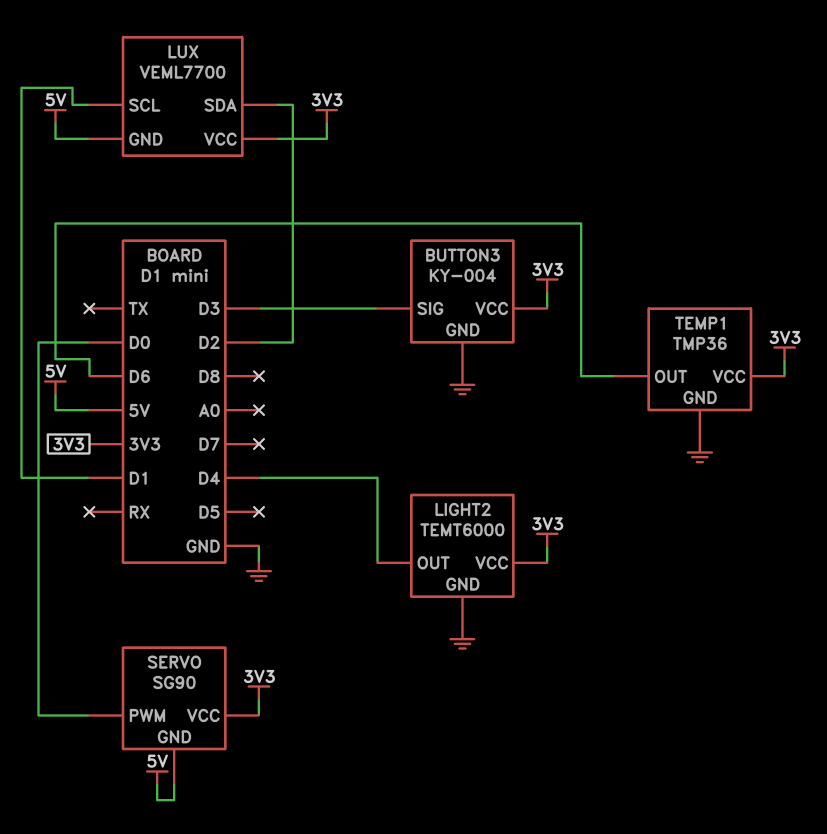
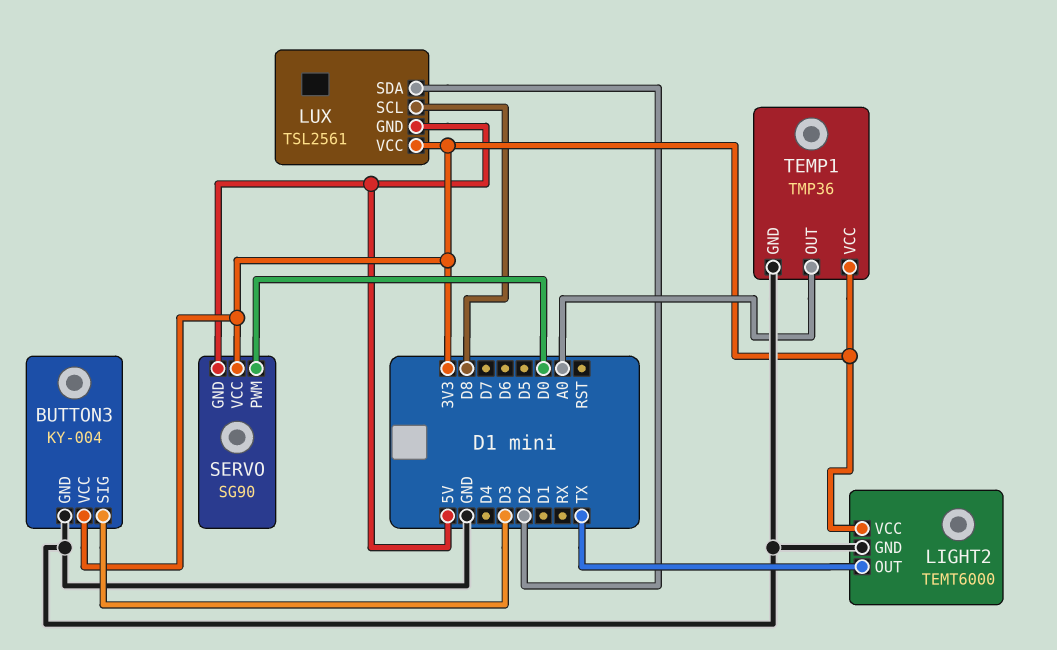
LIGHT2 pin OUT: D4 -> TX
LUX: VEML7700 -> TSL2561
LUX pin SCL: D1 -> D8
TEMP1 pin OUT: D6 -> A0

